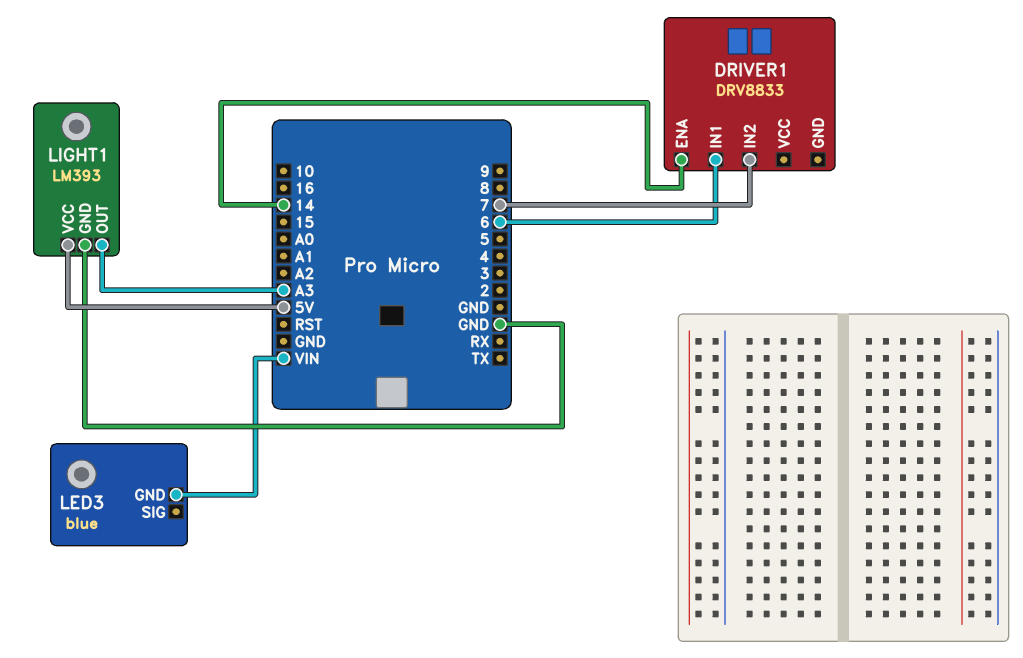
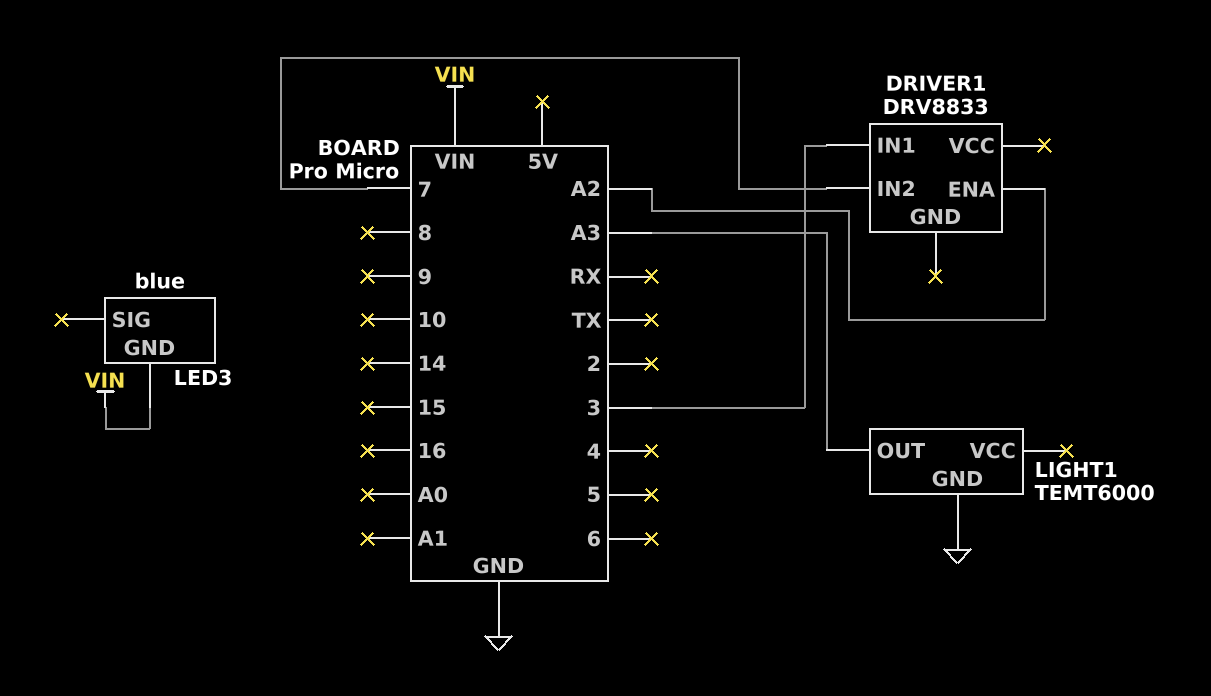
DRIVER1 pin ENA: 14 -> A2
DRIVER1 pin IN1: 6 -> 3
LIGHT1: LM393 -> TEMT6000
LIGHT1 pin VCC: 5V -> none

